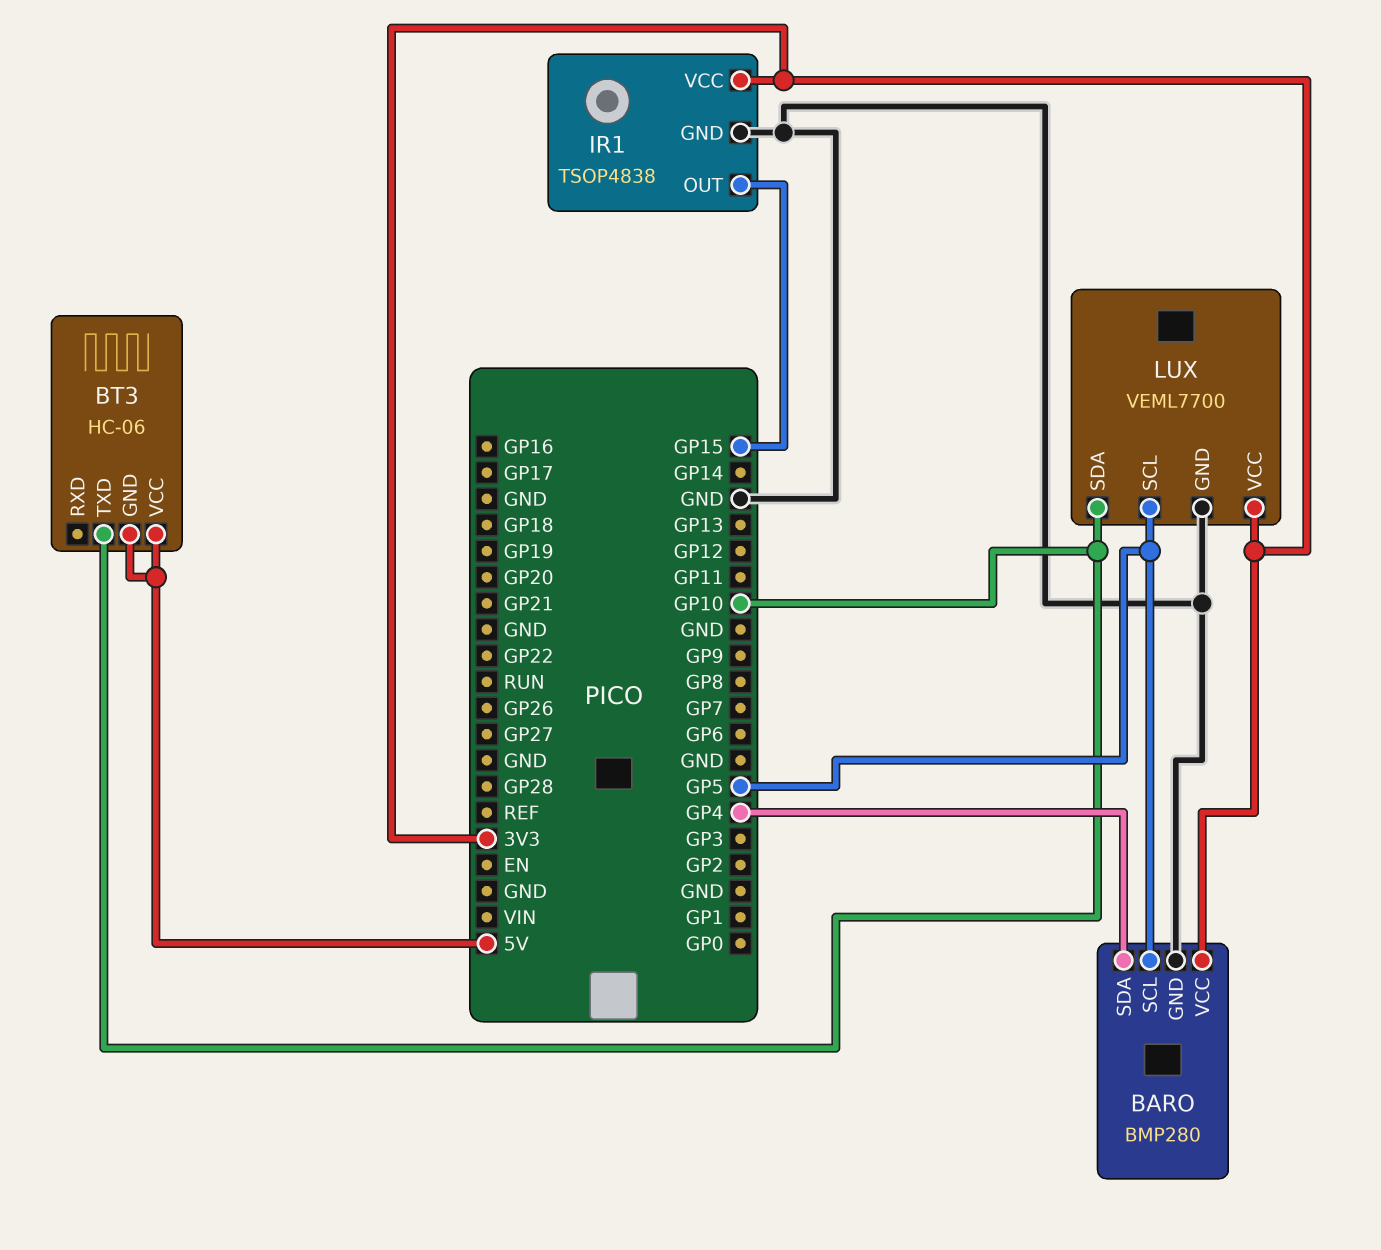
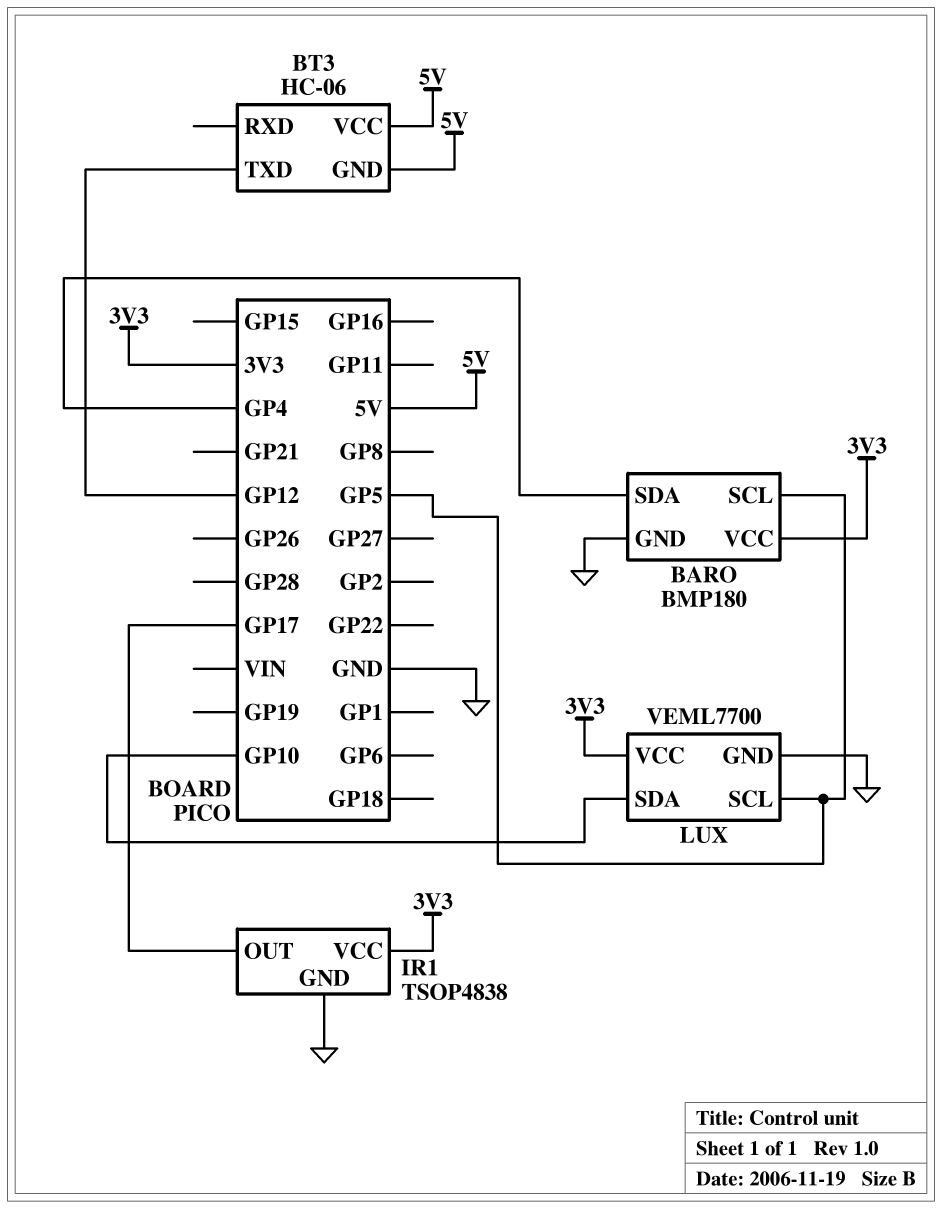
BARO: BMP280 -> BMP180
BT3 pin TXD: GP10 -> GP12
IR1 pin OUT: GP15 -> GP17

